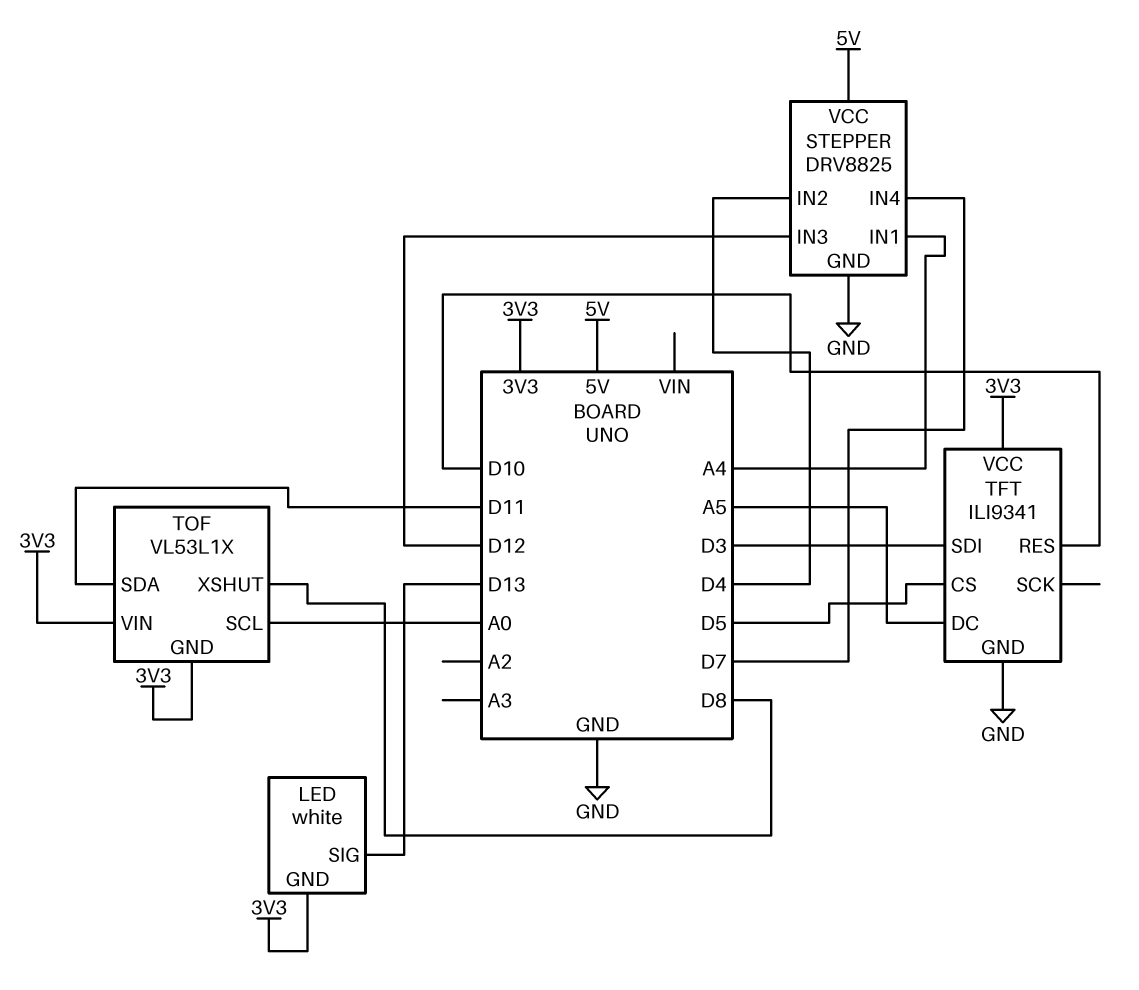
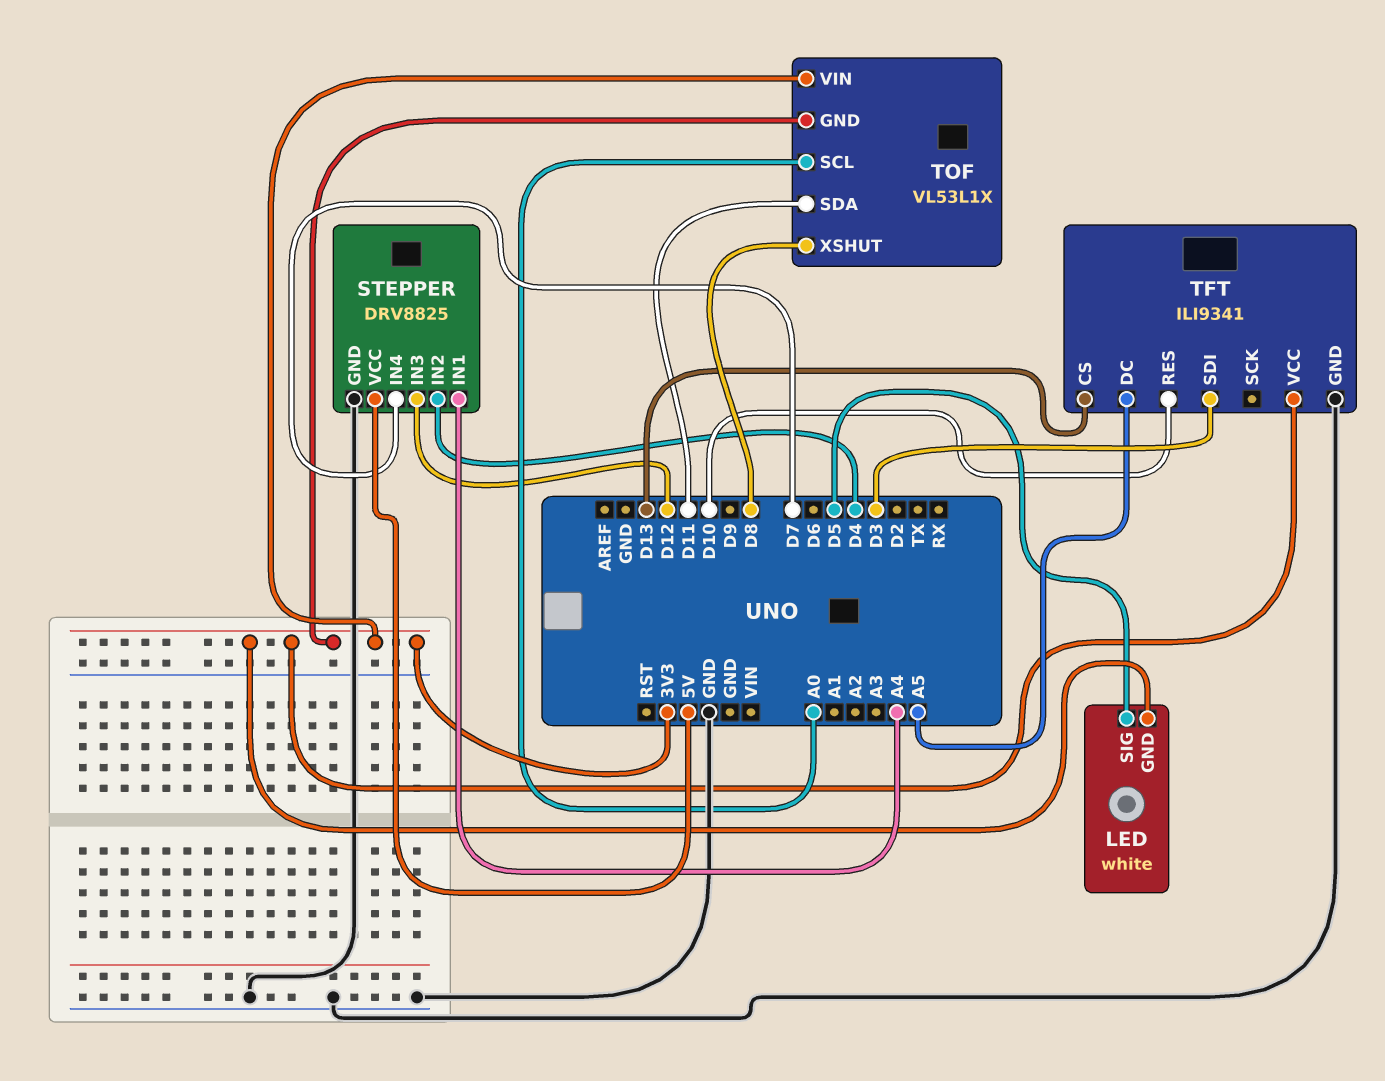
LED pin SIG: D13 -> D5
TFT pin CS: D5 -> D13

